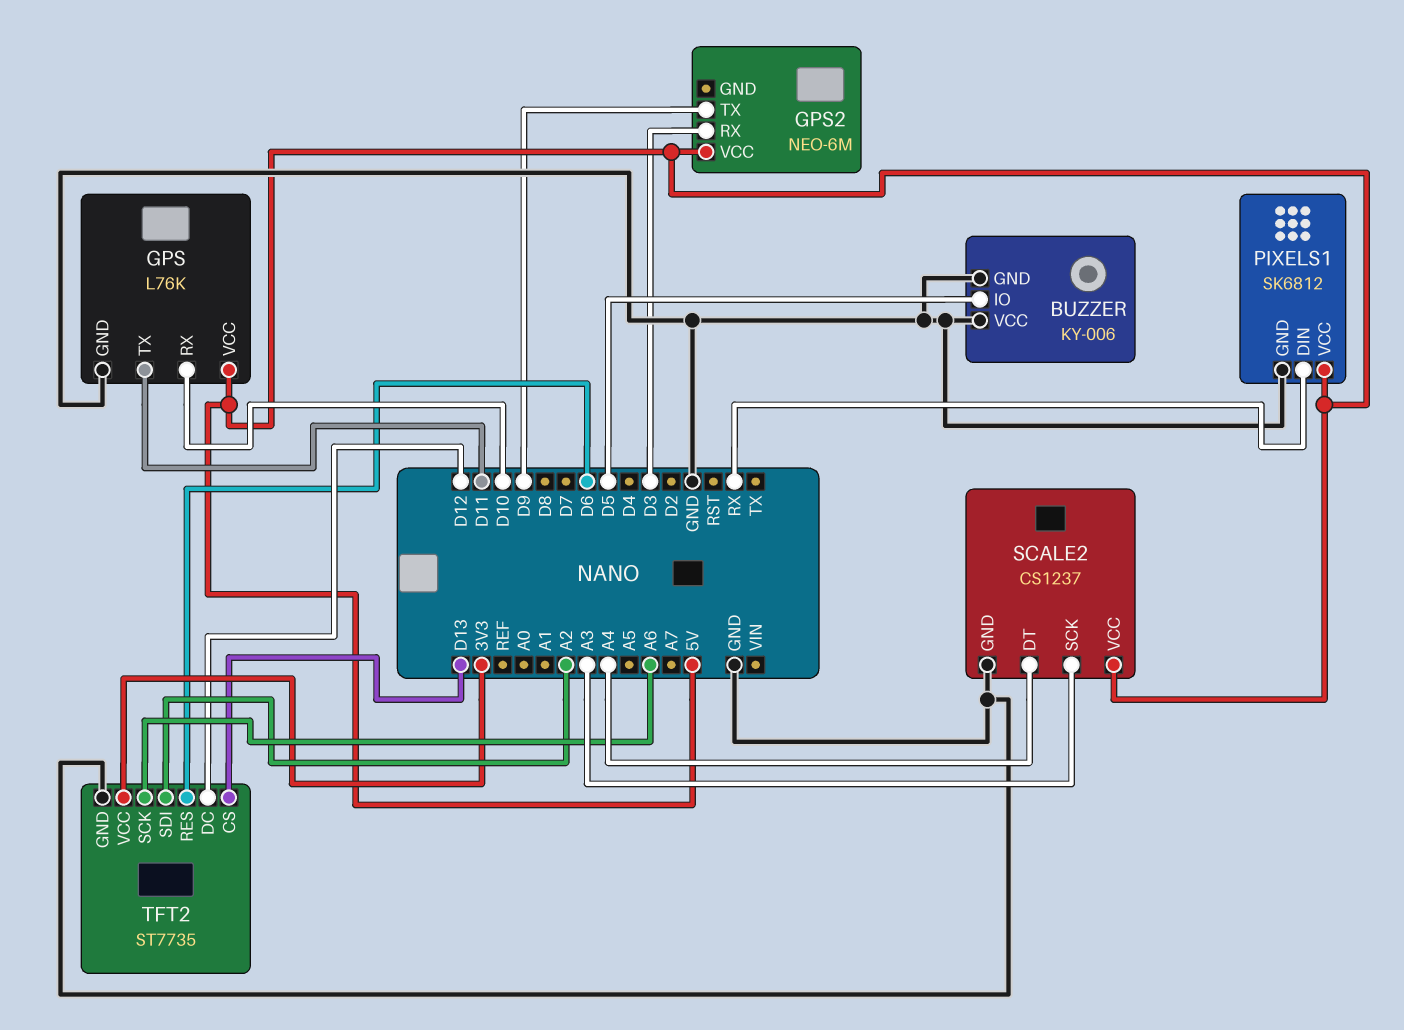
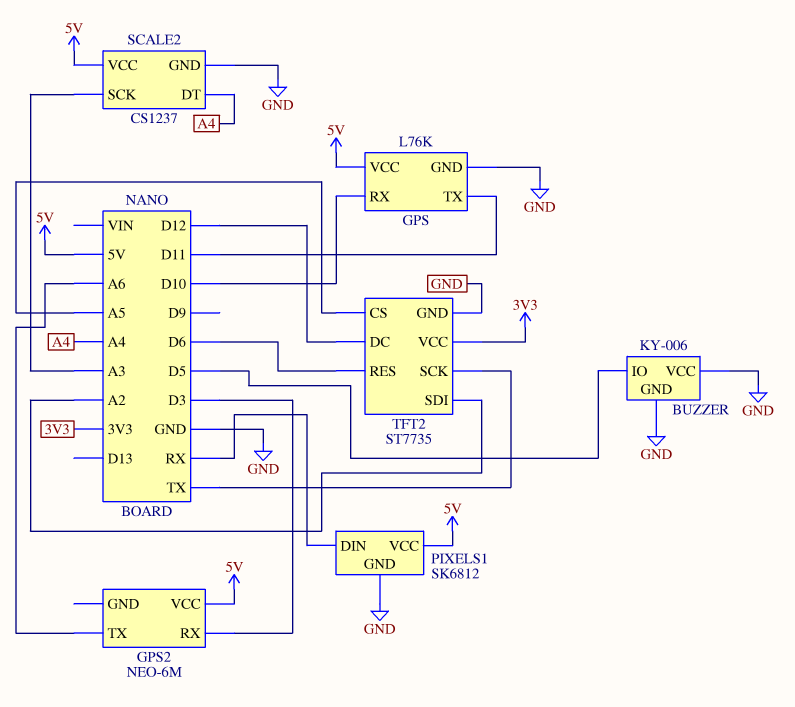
GPS2 pin TX: D9 -> A6
TFT2 pin CS: D13 -> A5
TFT2 pin SCK: A6 -> TX

